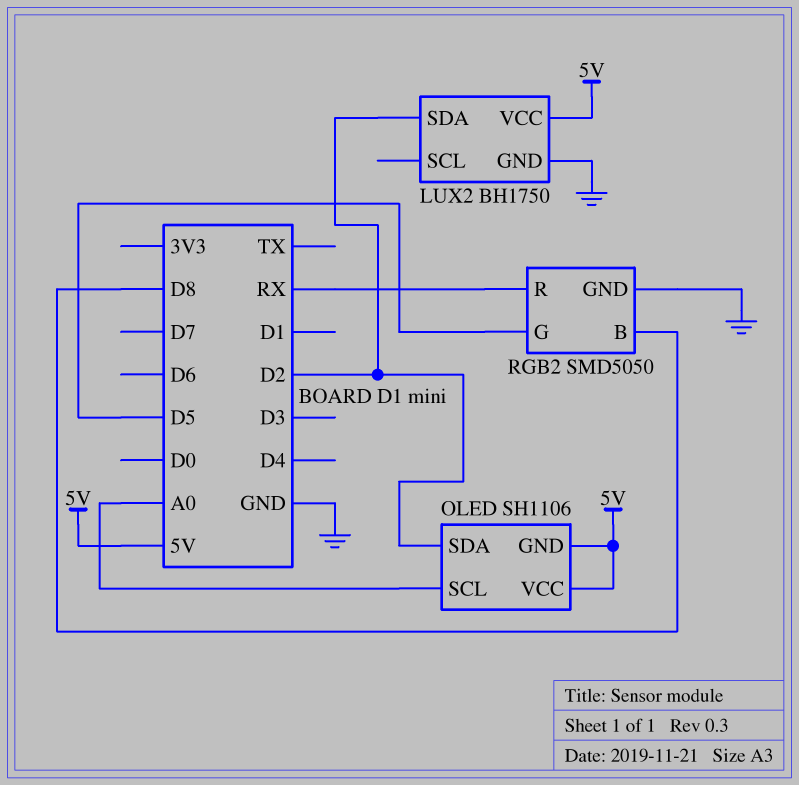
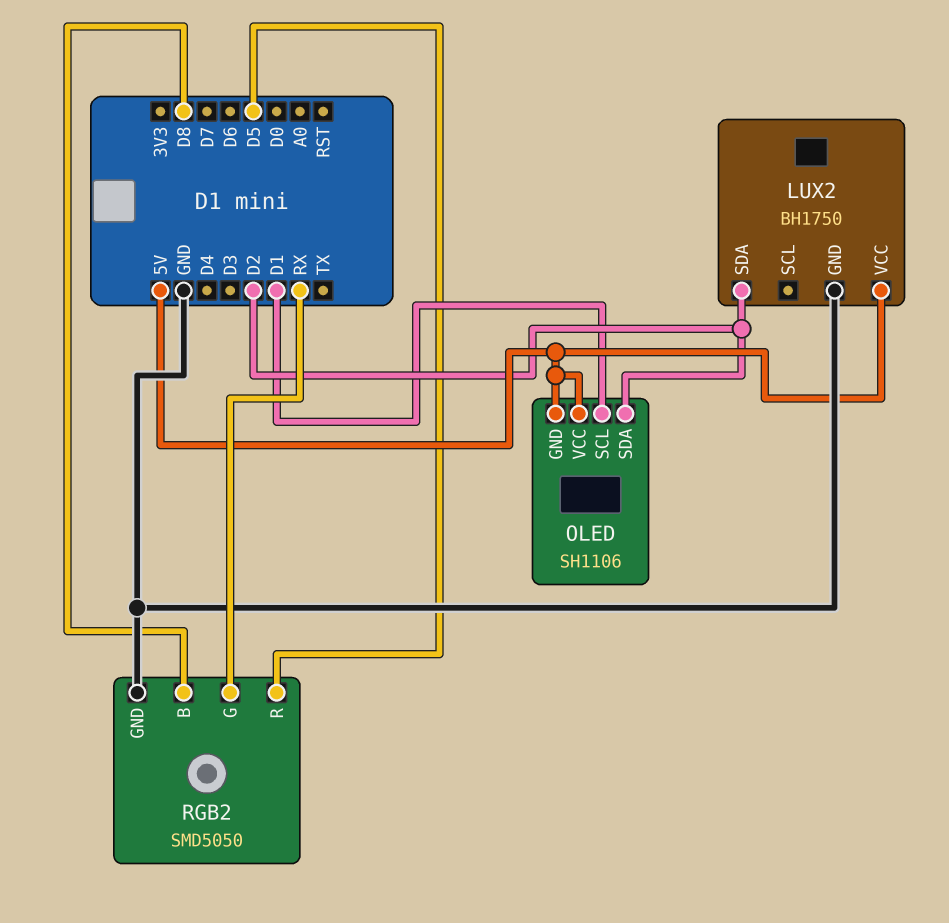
OLED pin SCL: A0 -> D1
RGB2 pin G: D5 -> RX
RGB2 pin R: RX -> D5

